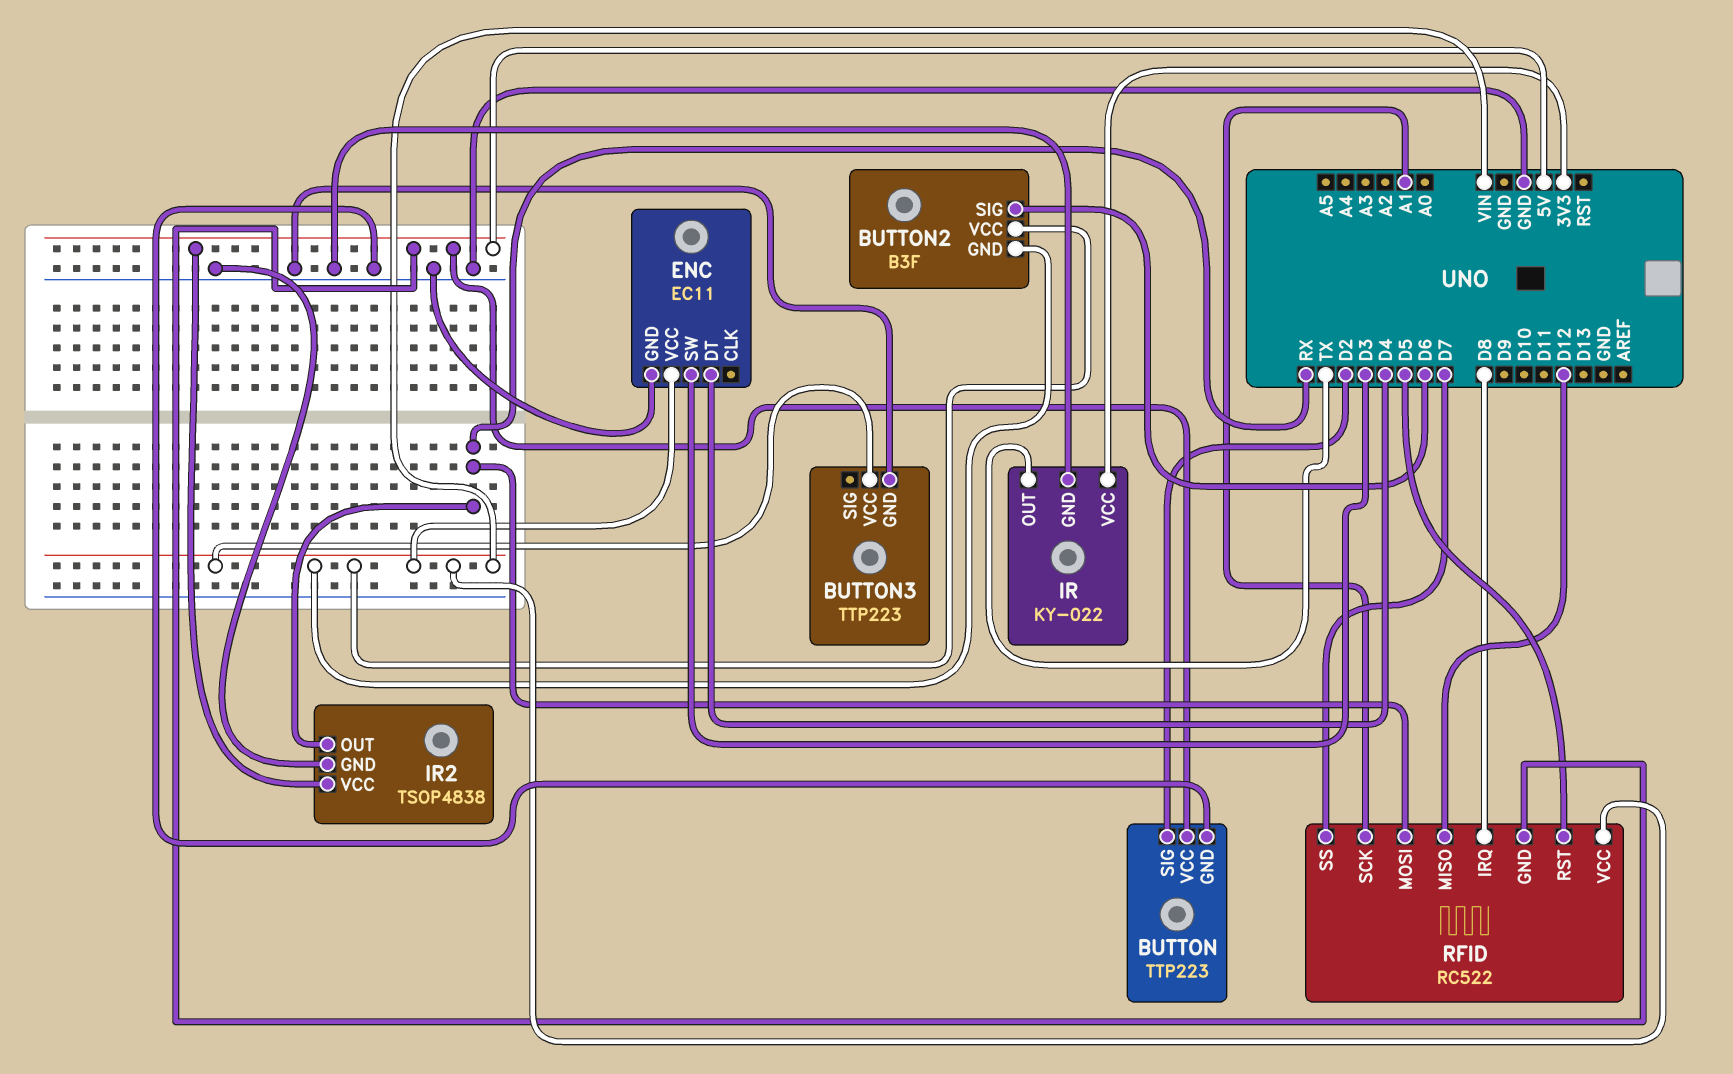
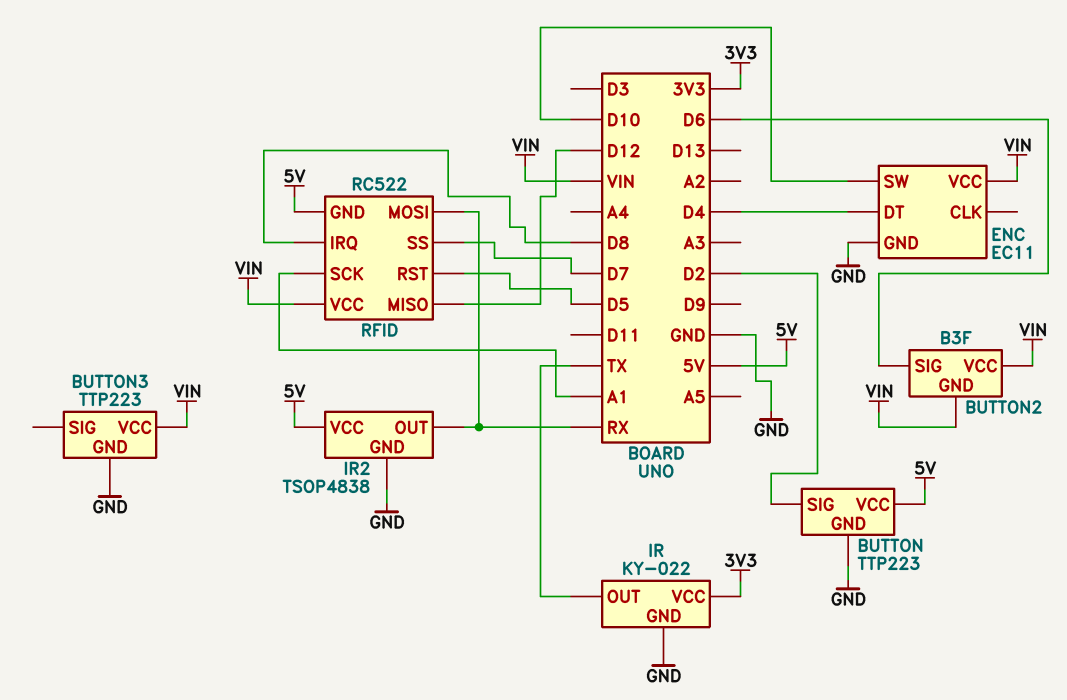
ENC pin SW: D3 -> D10

